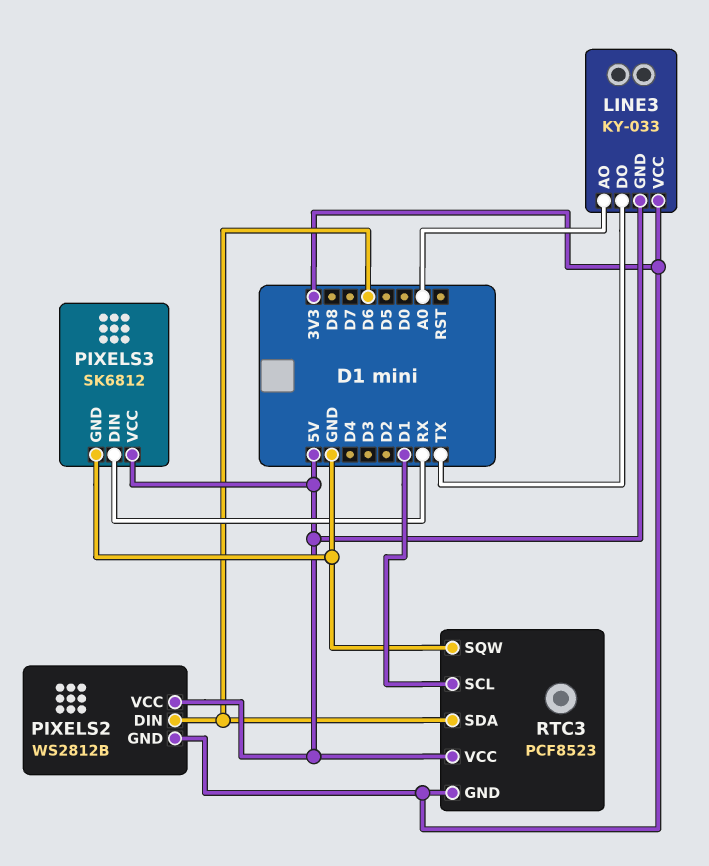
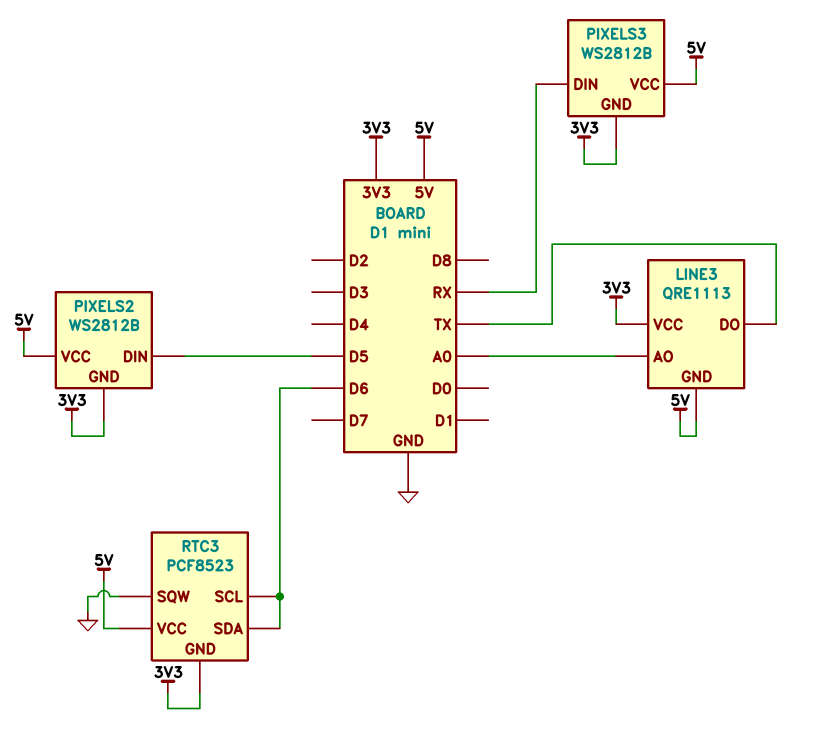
LINE3: KY-033 -> QRE1113
PIXELS2 pin DIN: D6 -> D5
PIXELS3: SK6812 -> WS2812B
PIXELS3 pin GND: GND -> 3V3
RTC3 pin SCL: D1 -> D6

